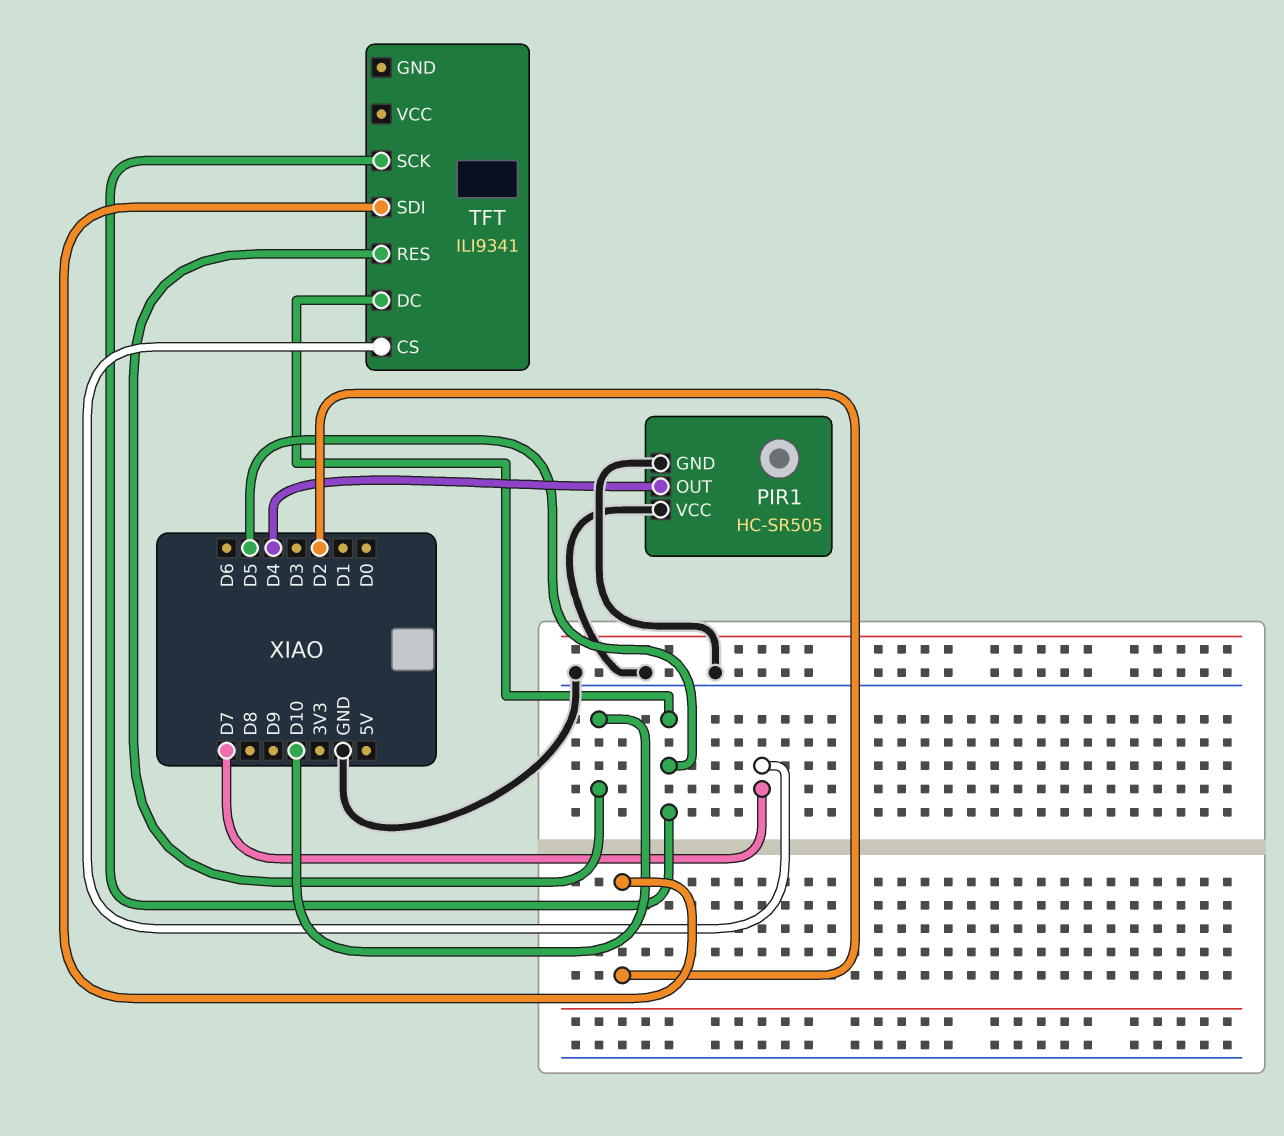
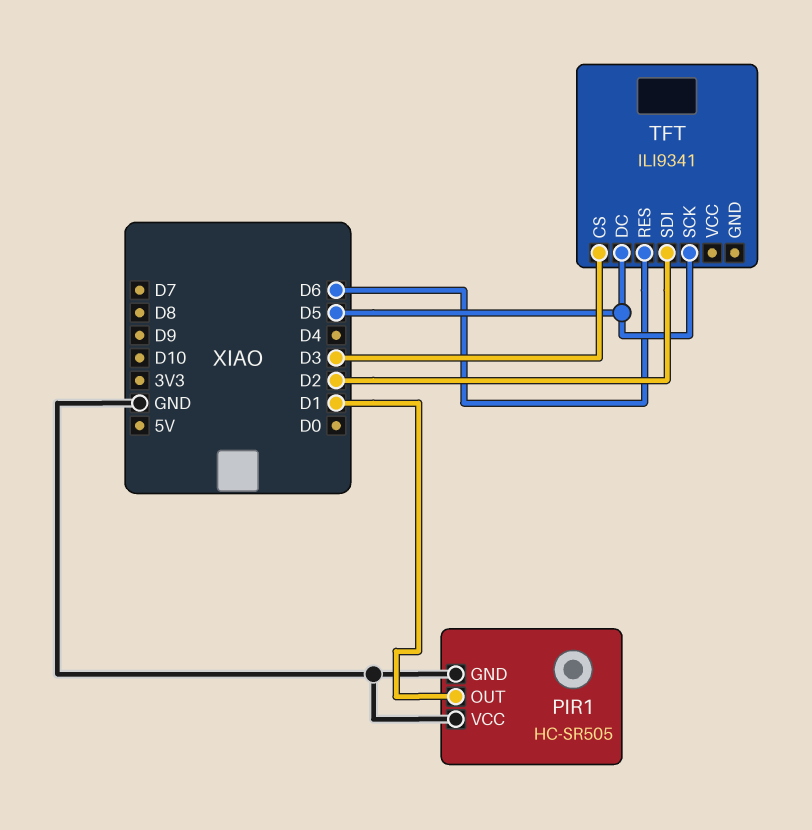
PIR1 pin OUT: D4 -> D1
TFT pin CS: D7 -> D3
TFT pin RES: D10 -> D6

